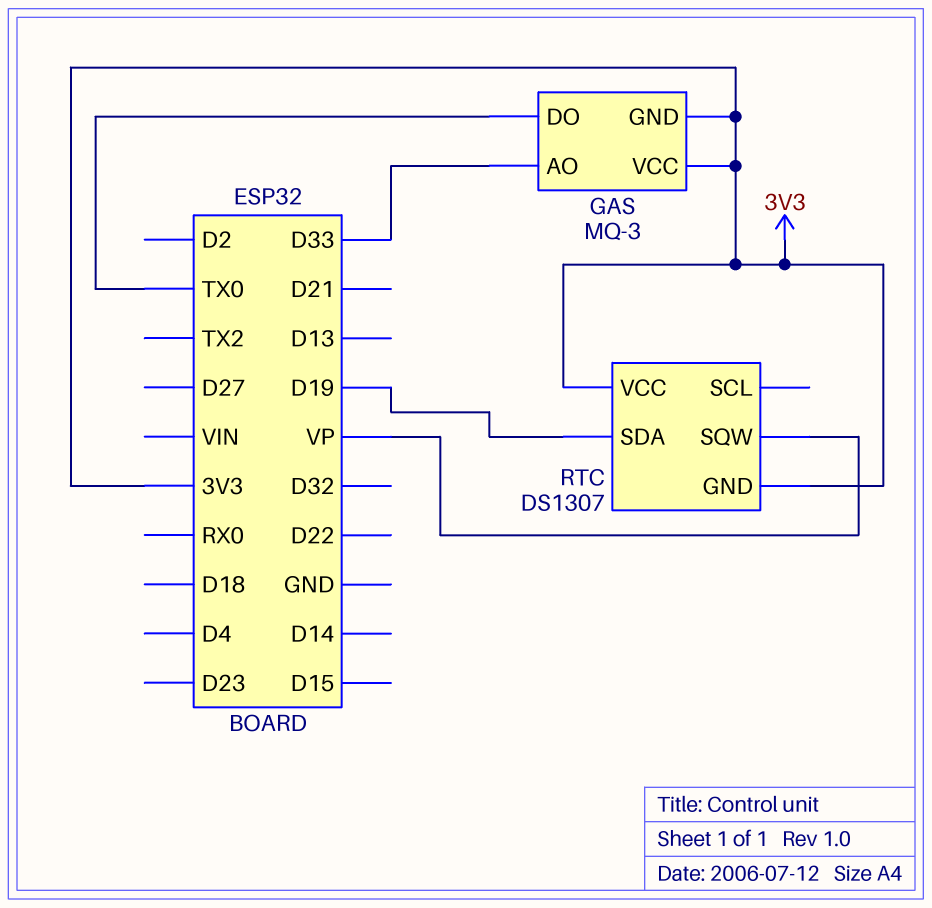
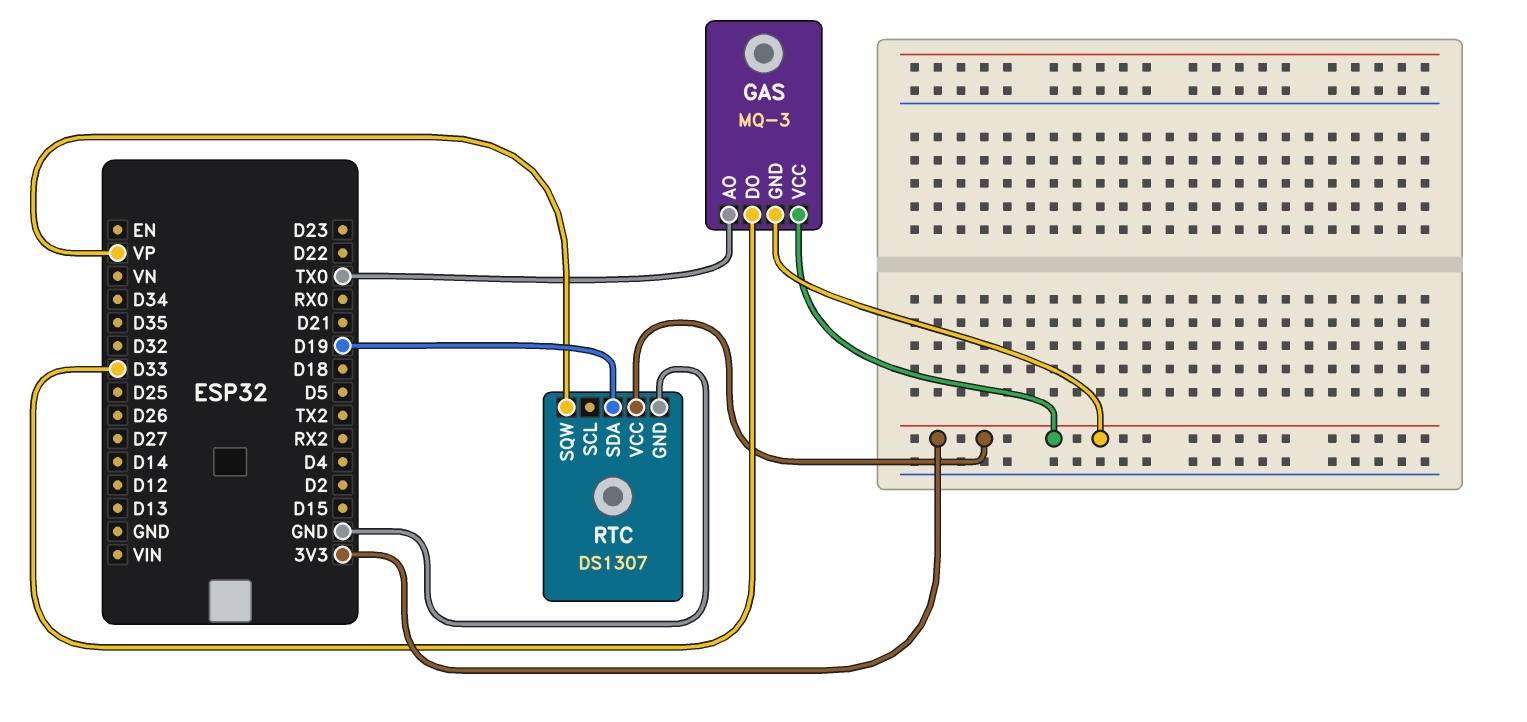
GAS pin AO: D33 -> TX0
GAS pin DO: TX0 -> D33
RTC pin GND: 3V3 -> GND

